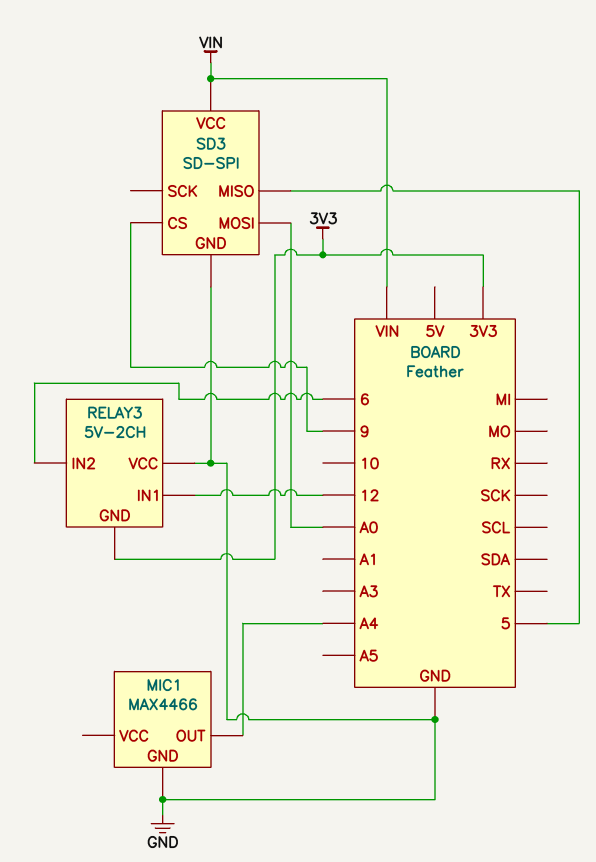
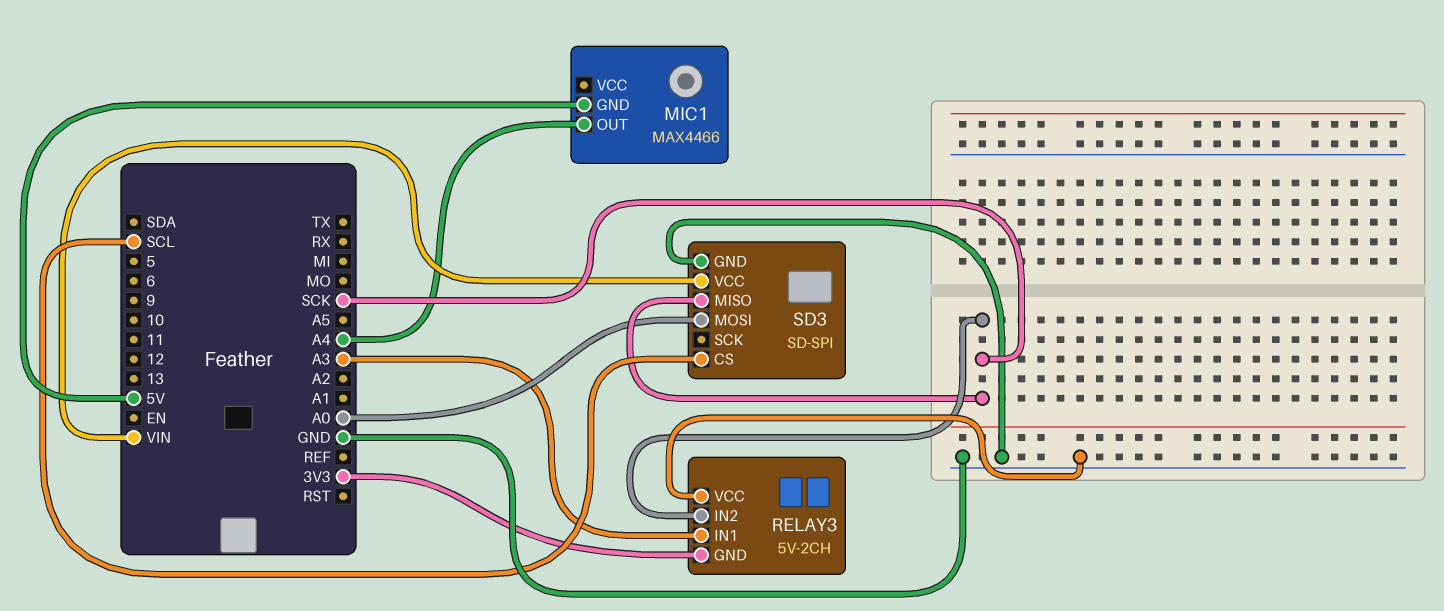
MIC1 pin GND: GND -> 5V
RELAY3 pin IN1: 12 -> A3
RELAY3 pin IN2: 6 -> SCK
SD3 pin CS: 9 -> SCL
SD3 pin MISO: 5 -> SCK

